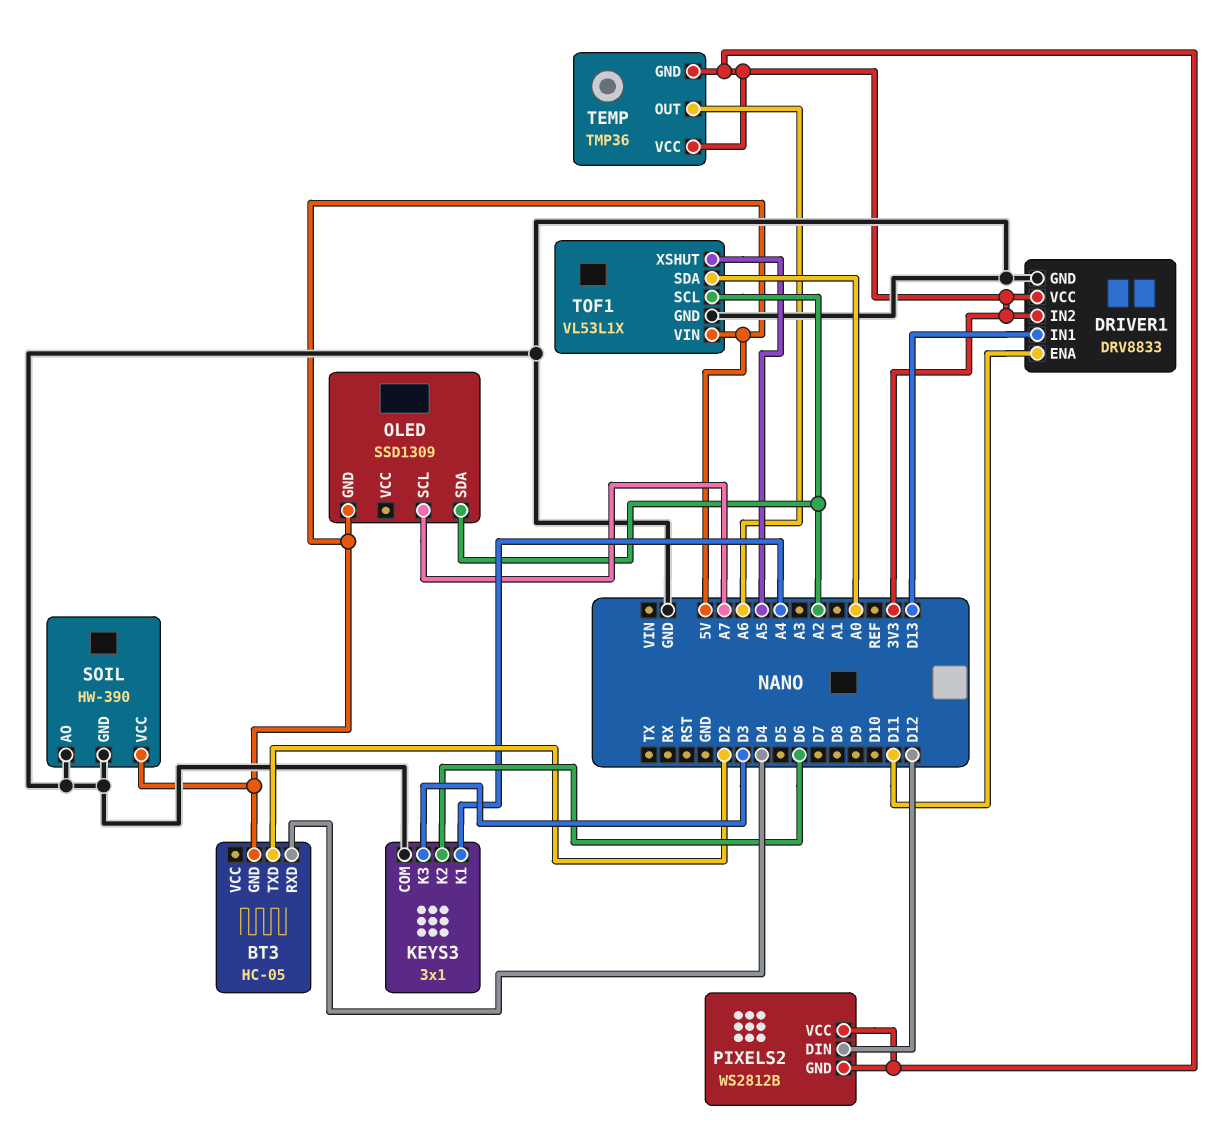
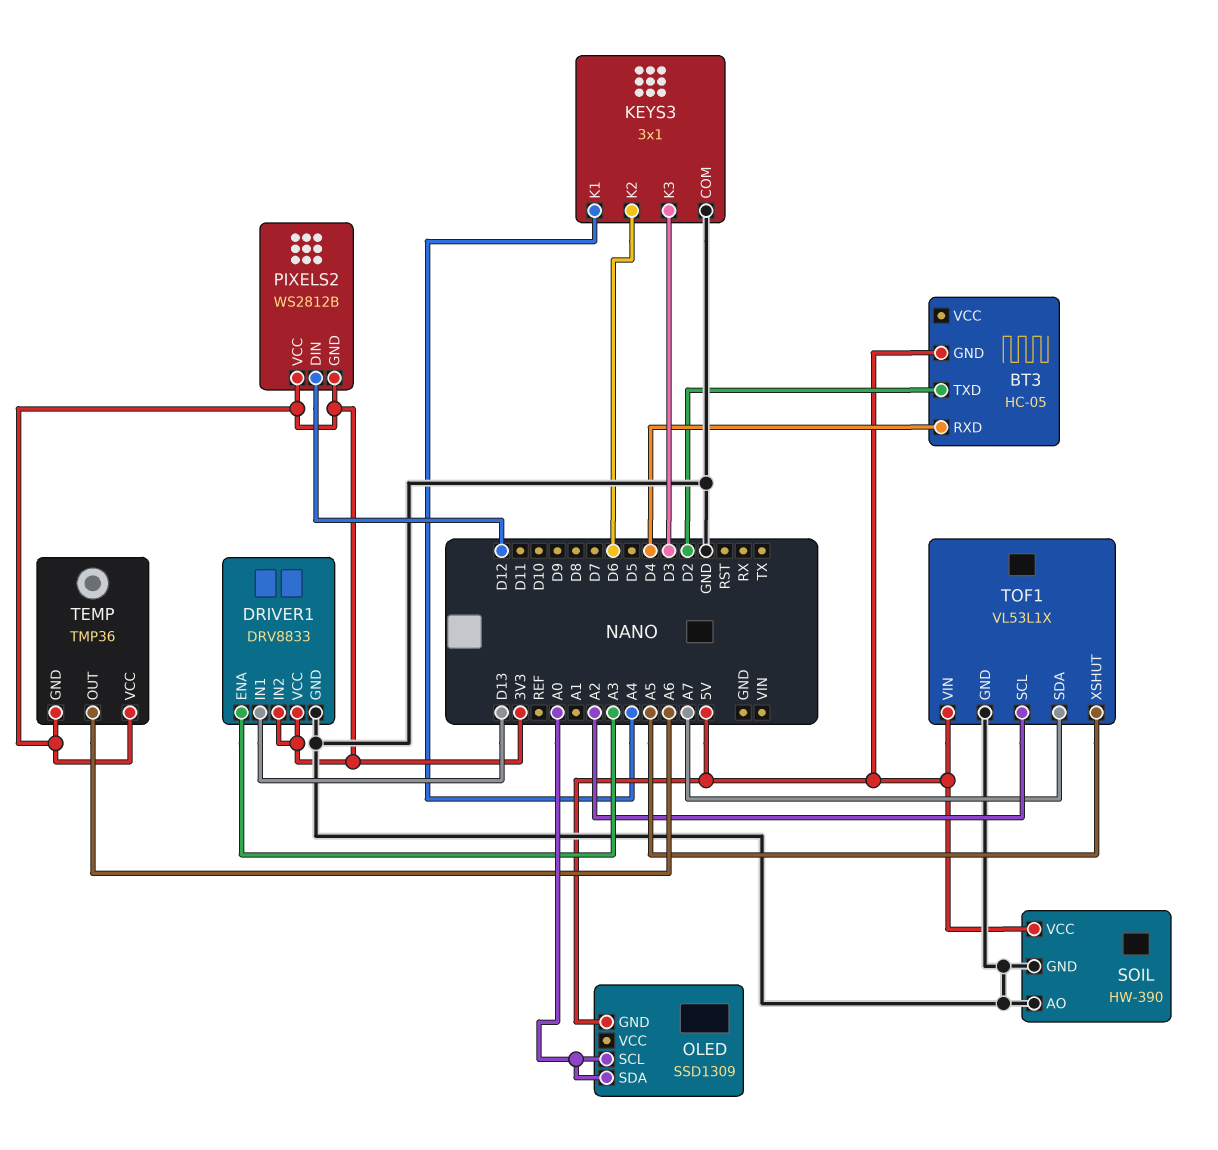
DRIVER1 pin ENA: D11 -> A3
OLED pin SCL: A7 -> A0
OLED pin SDA: A2 -> A0
TOF1 pin SDA: A0 -> A7

